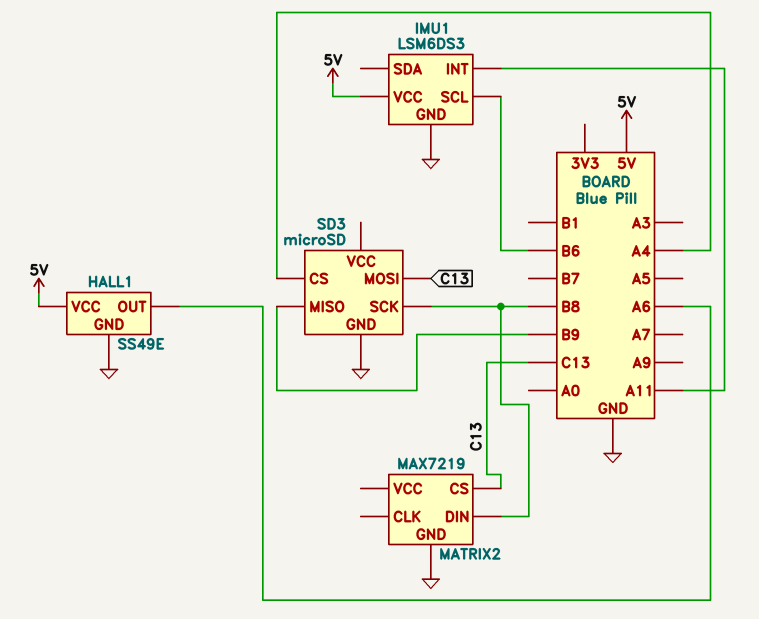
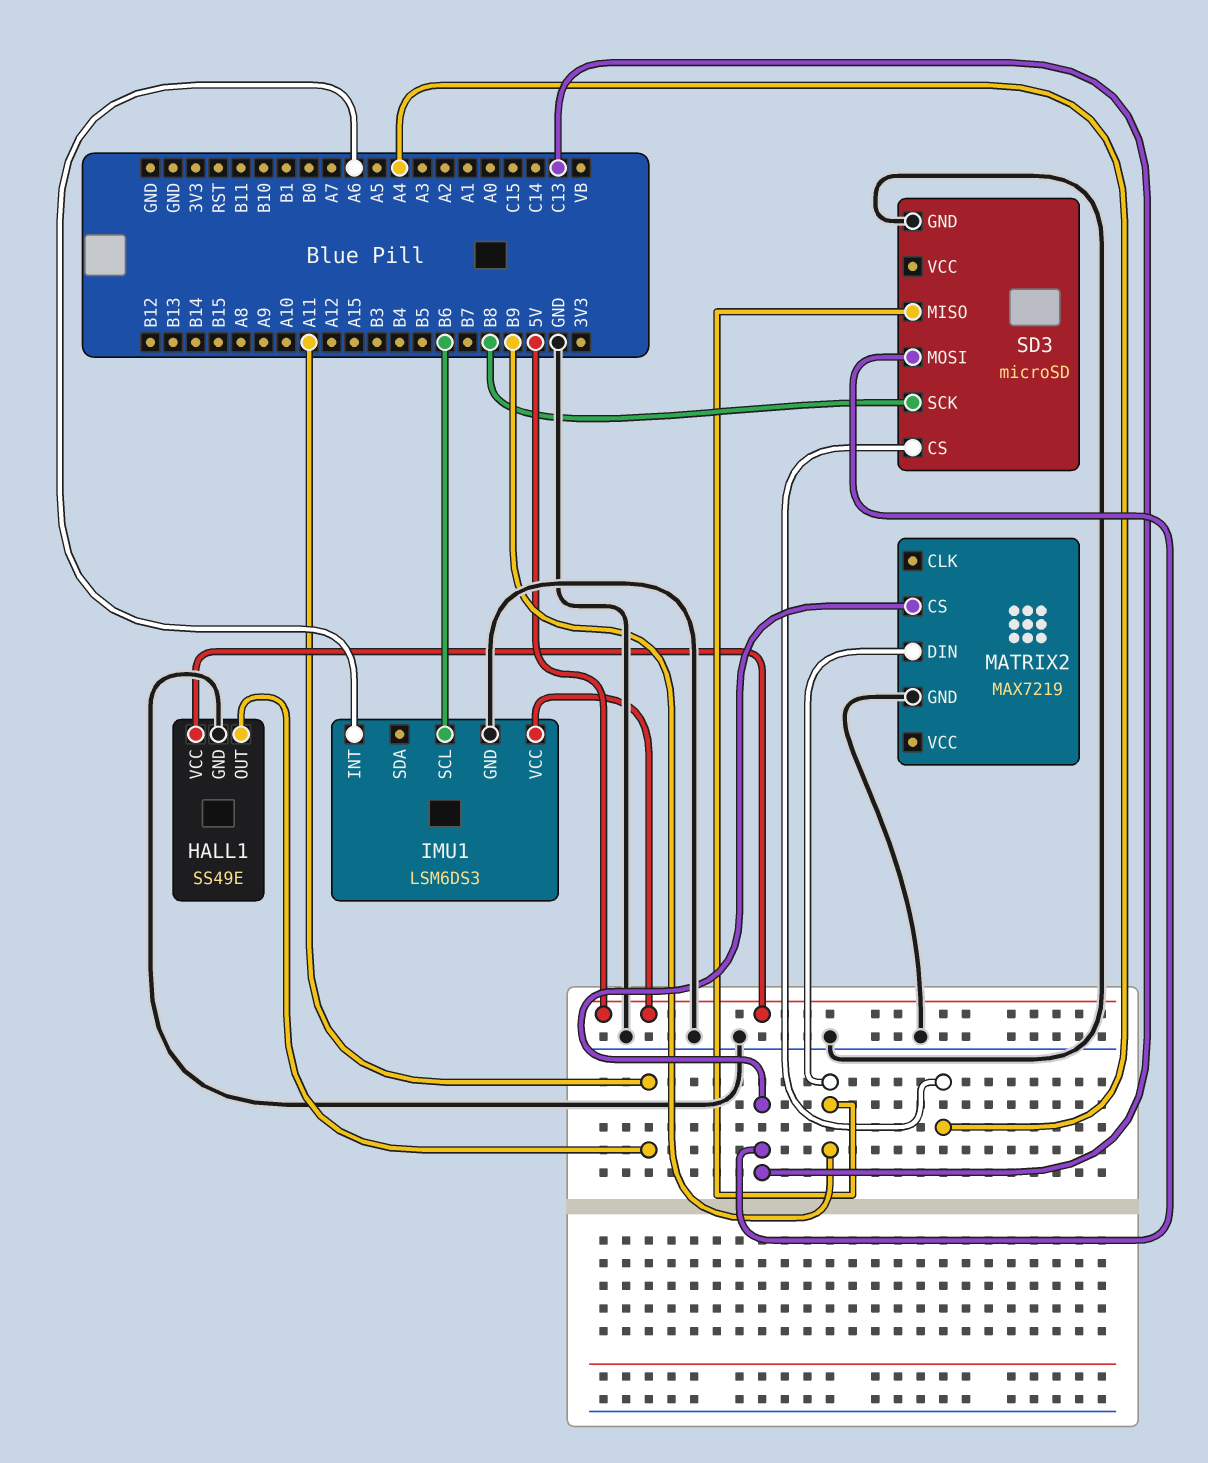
HALL1 pin OUT: A6 -> A11
IMU1 pin INT: A11 -> A6
MATRIX2 pin DIN: B8 -> B9

